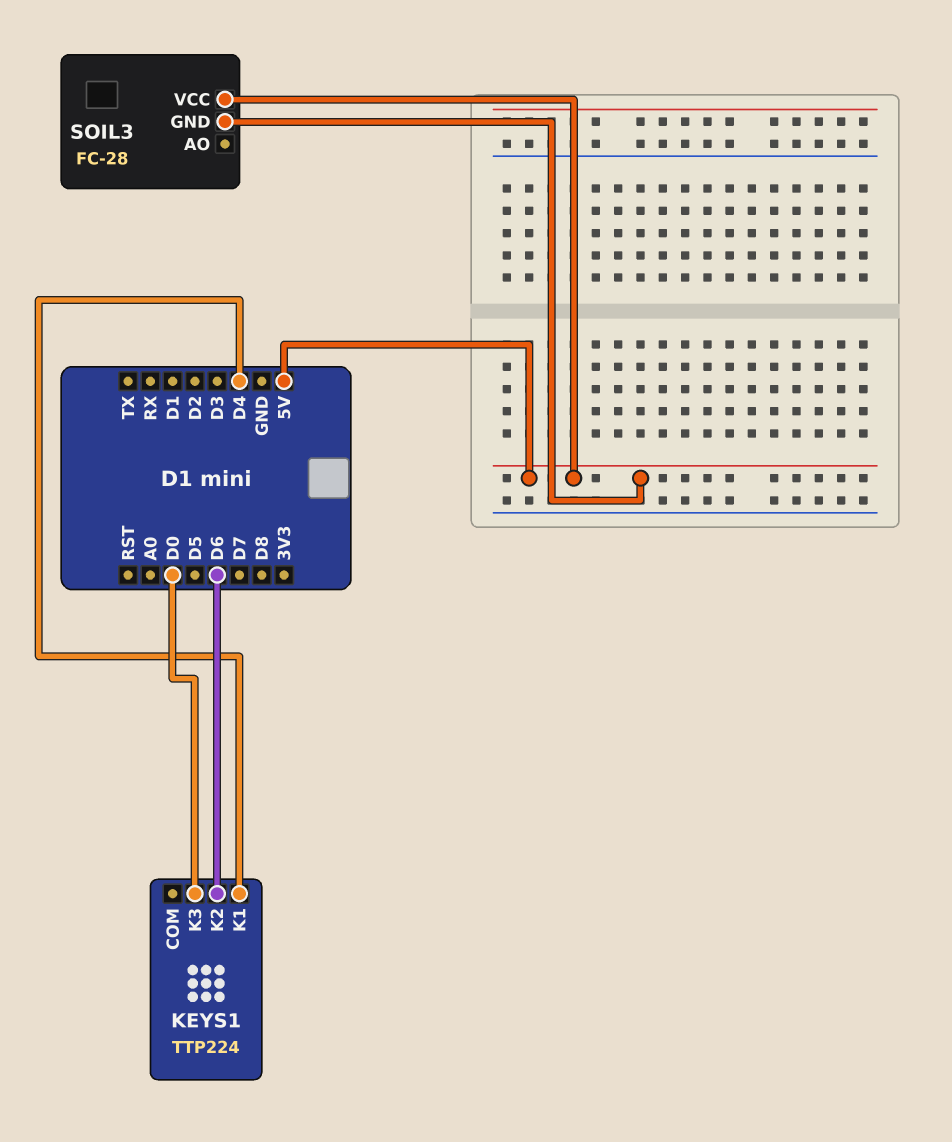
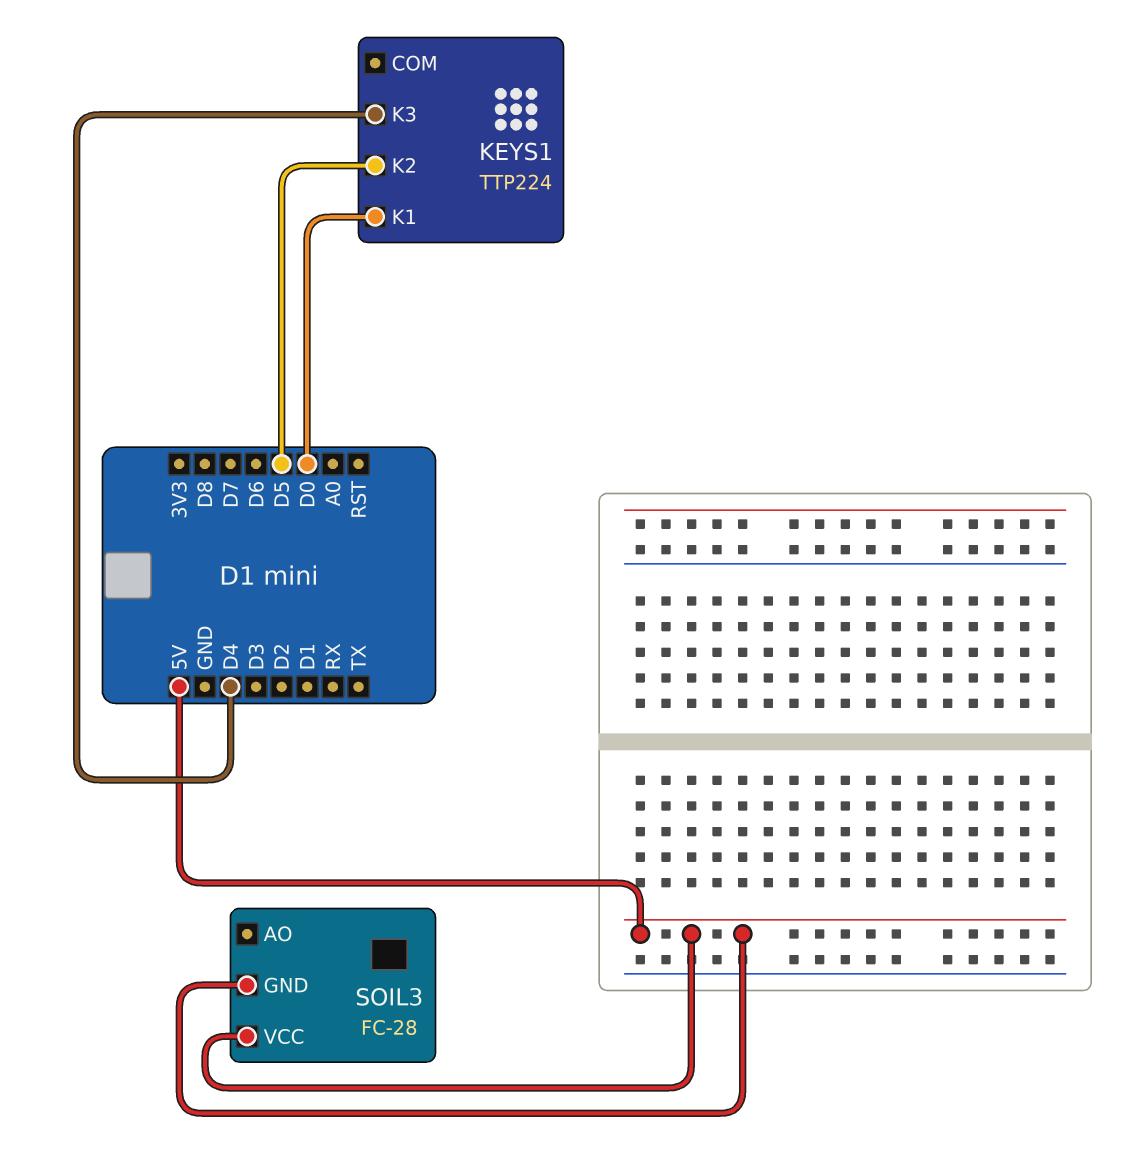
KEYS1 pin K1: D4 -> D0
KEYS1 pin K2: D6 -> D5
KEYS1 pin K3: D0 -> D4

